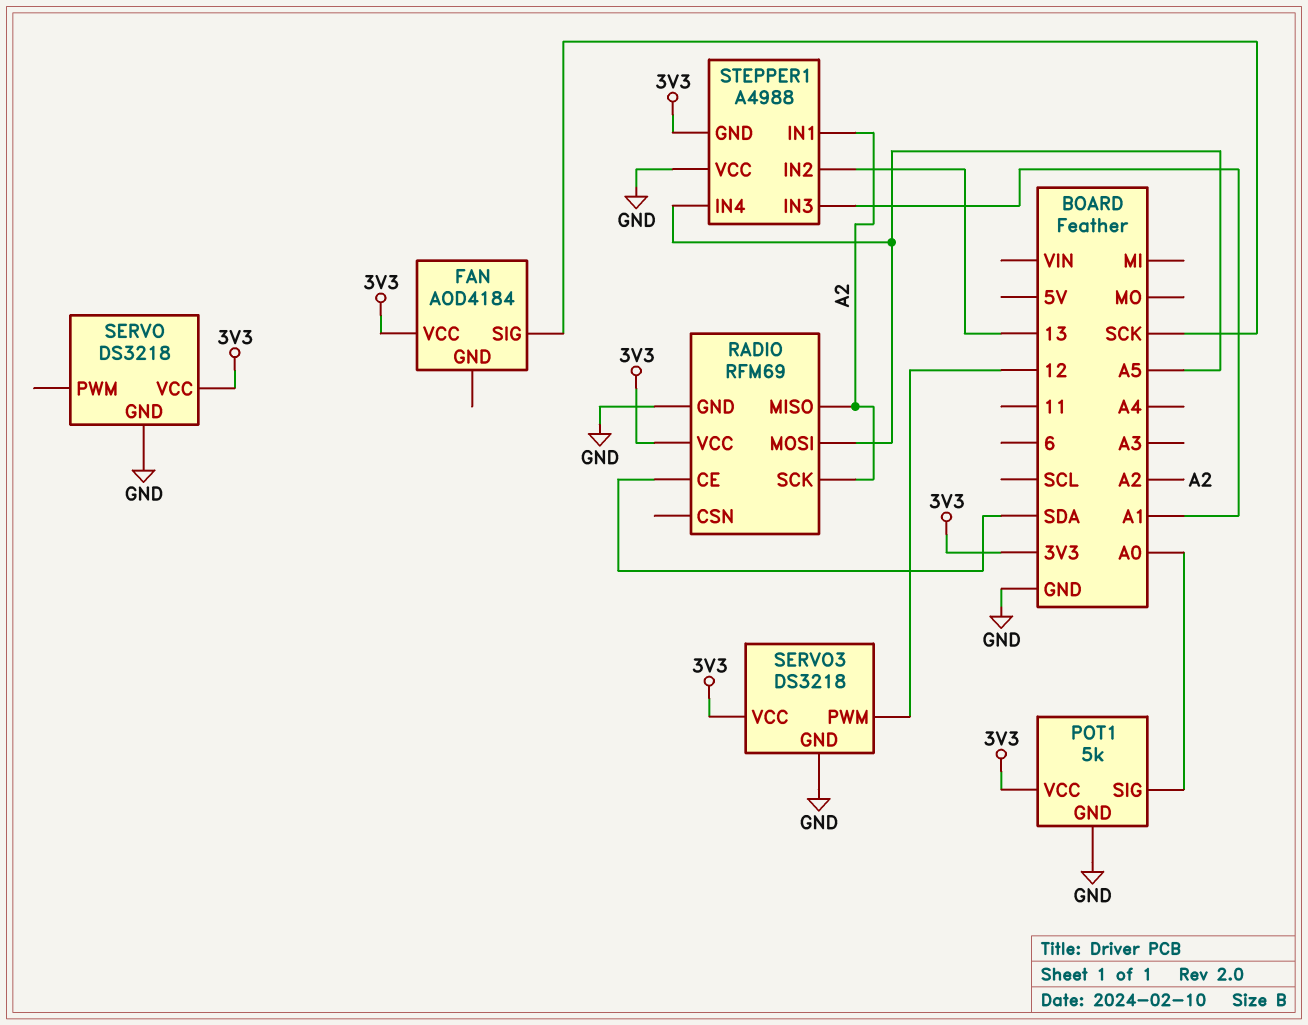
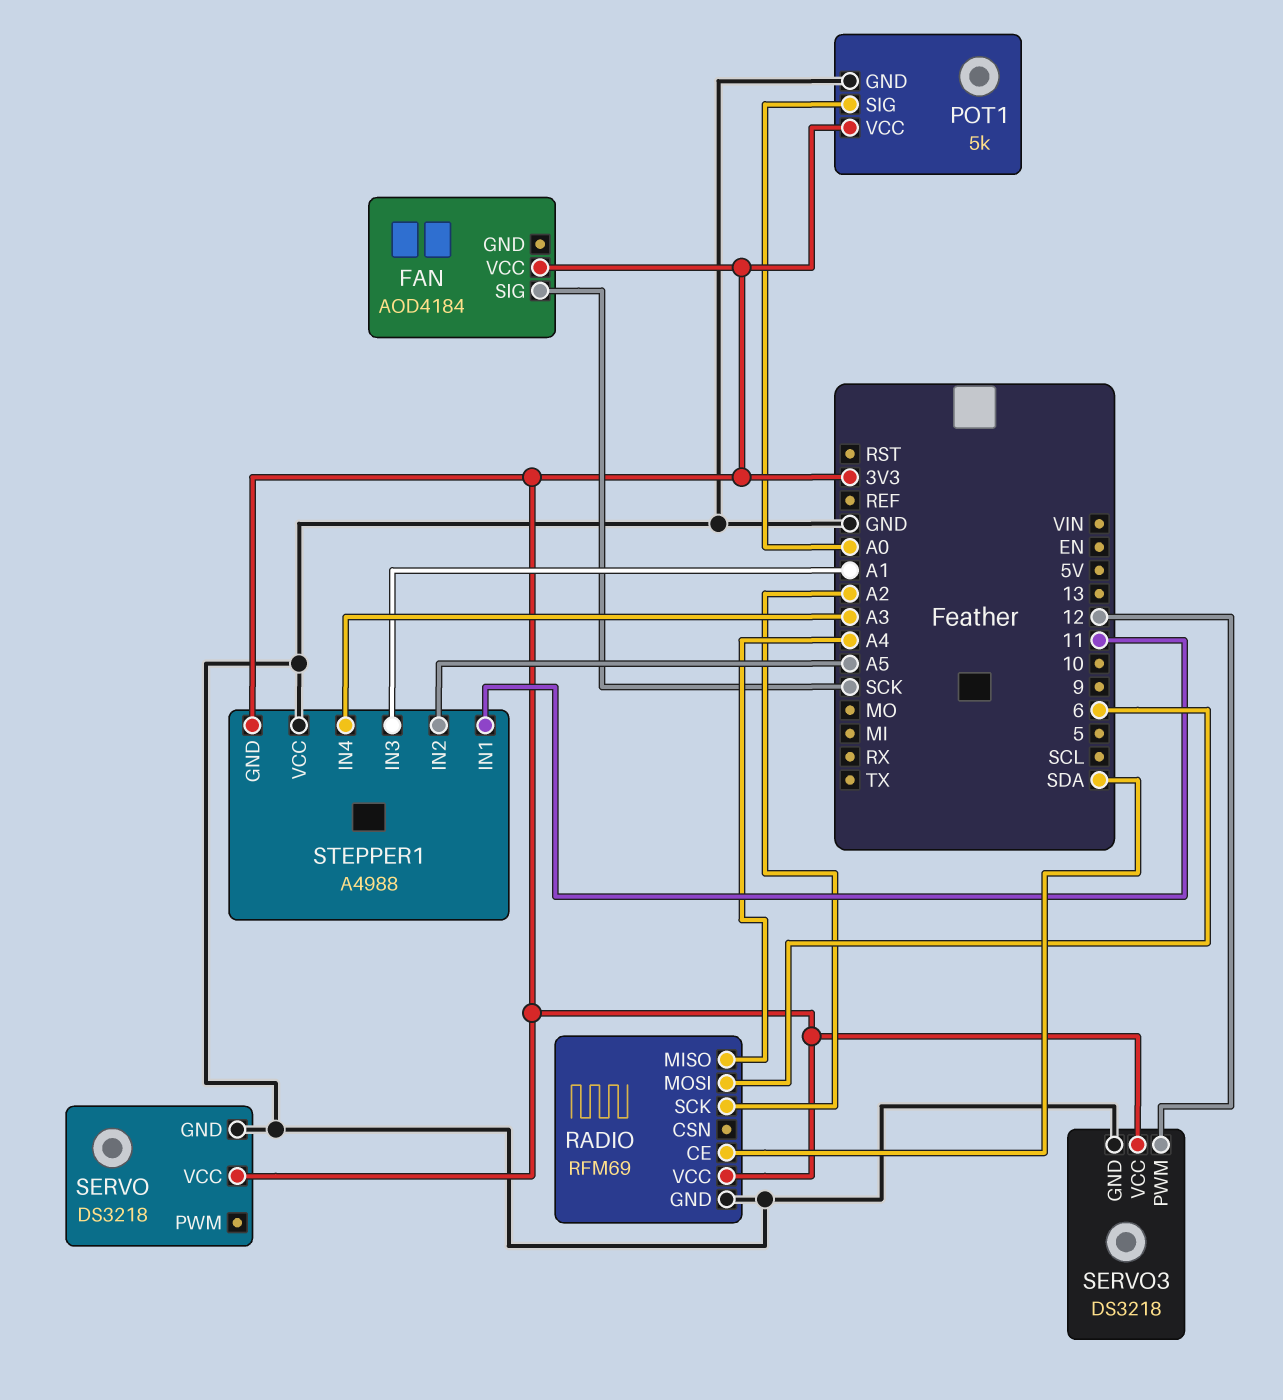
RADIO pin MISO: A2 -> A4
RADIO pin MOSI: A5 -> 6
STEPPER1 pin IN1: A2 -> 11
STEPPER1 pin IN2: 13 -> A5
STEPPER1 pin IN4: A5 -> A3

